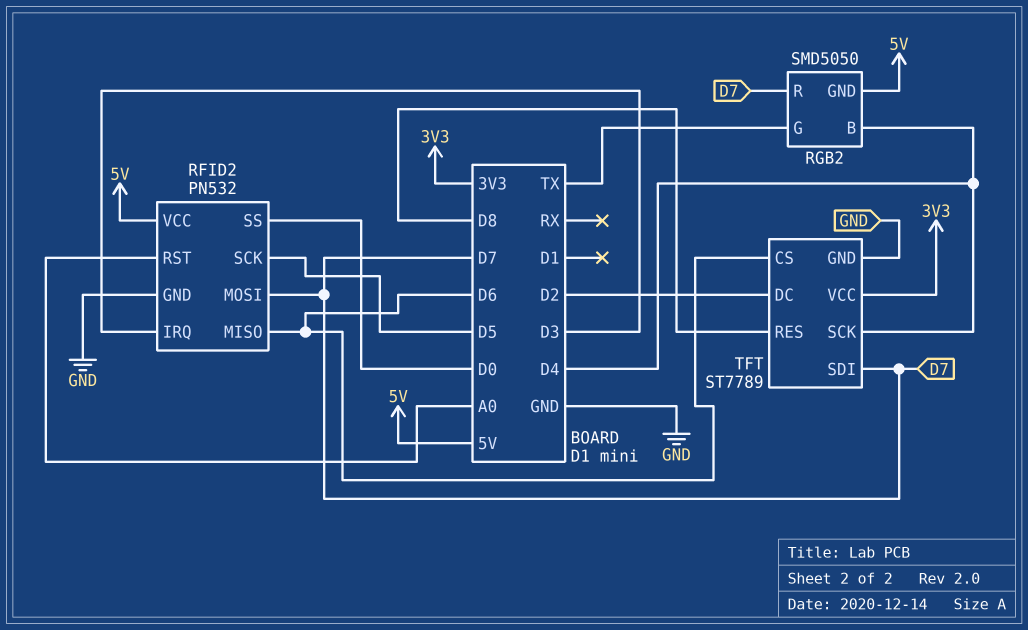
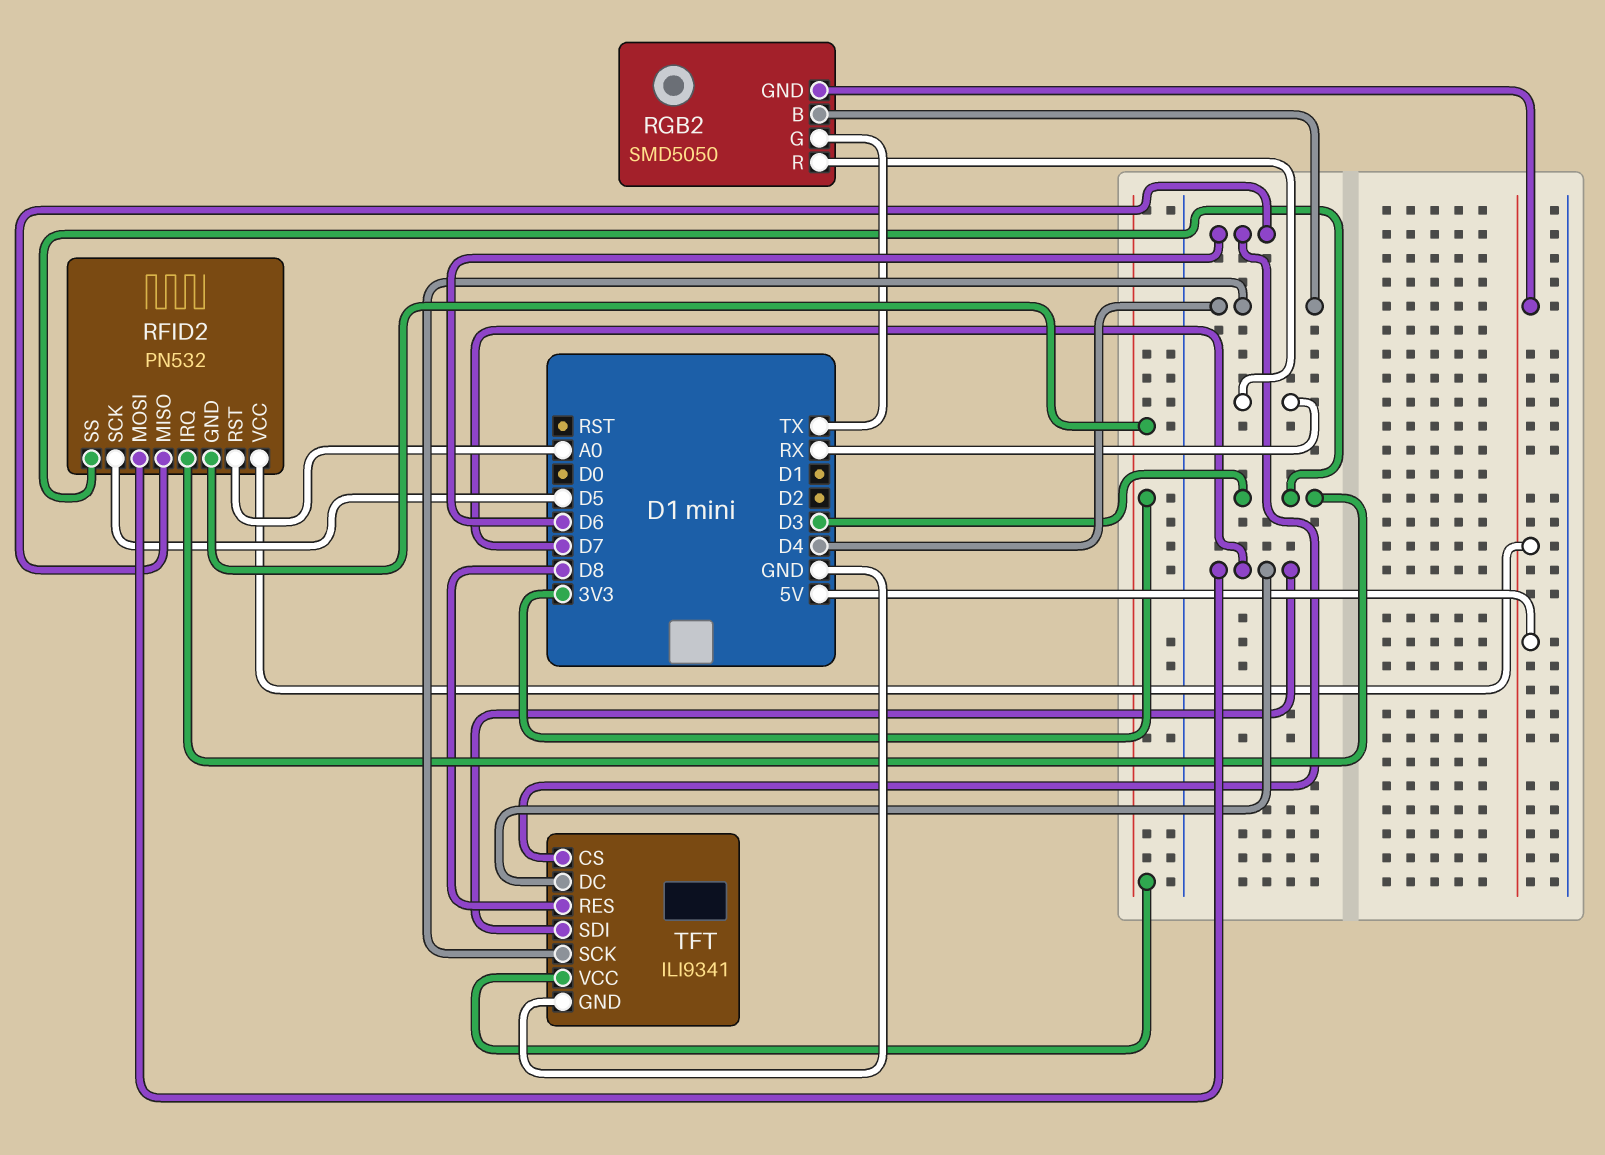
RFID2 pin GND: GND -> 3V3
RFID2 pin SS: D0 -> D3
RGB2 pin R: D7 -> RX
TFT: ST7789 -> ILI9341
TFT pin DC: D2 -> D7

